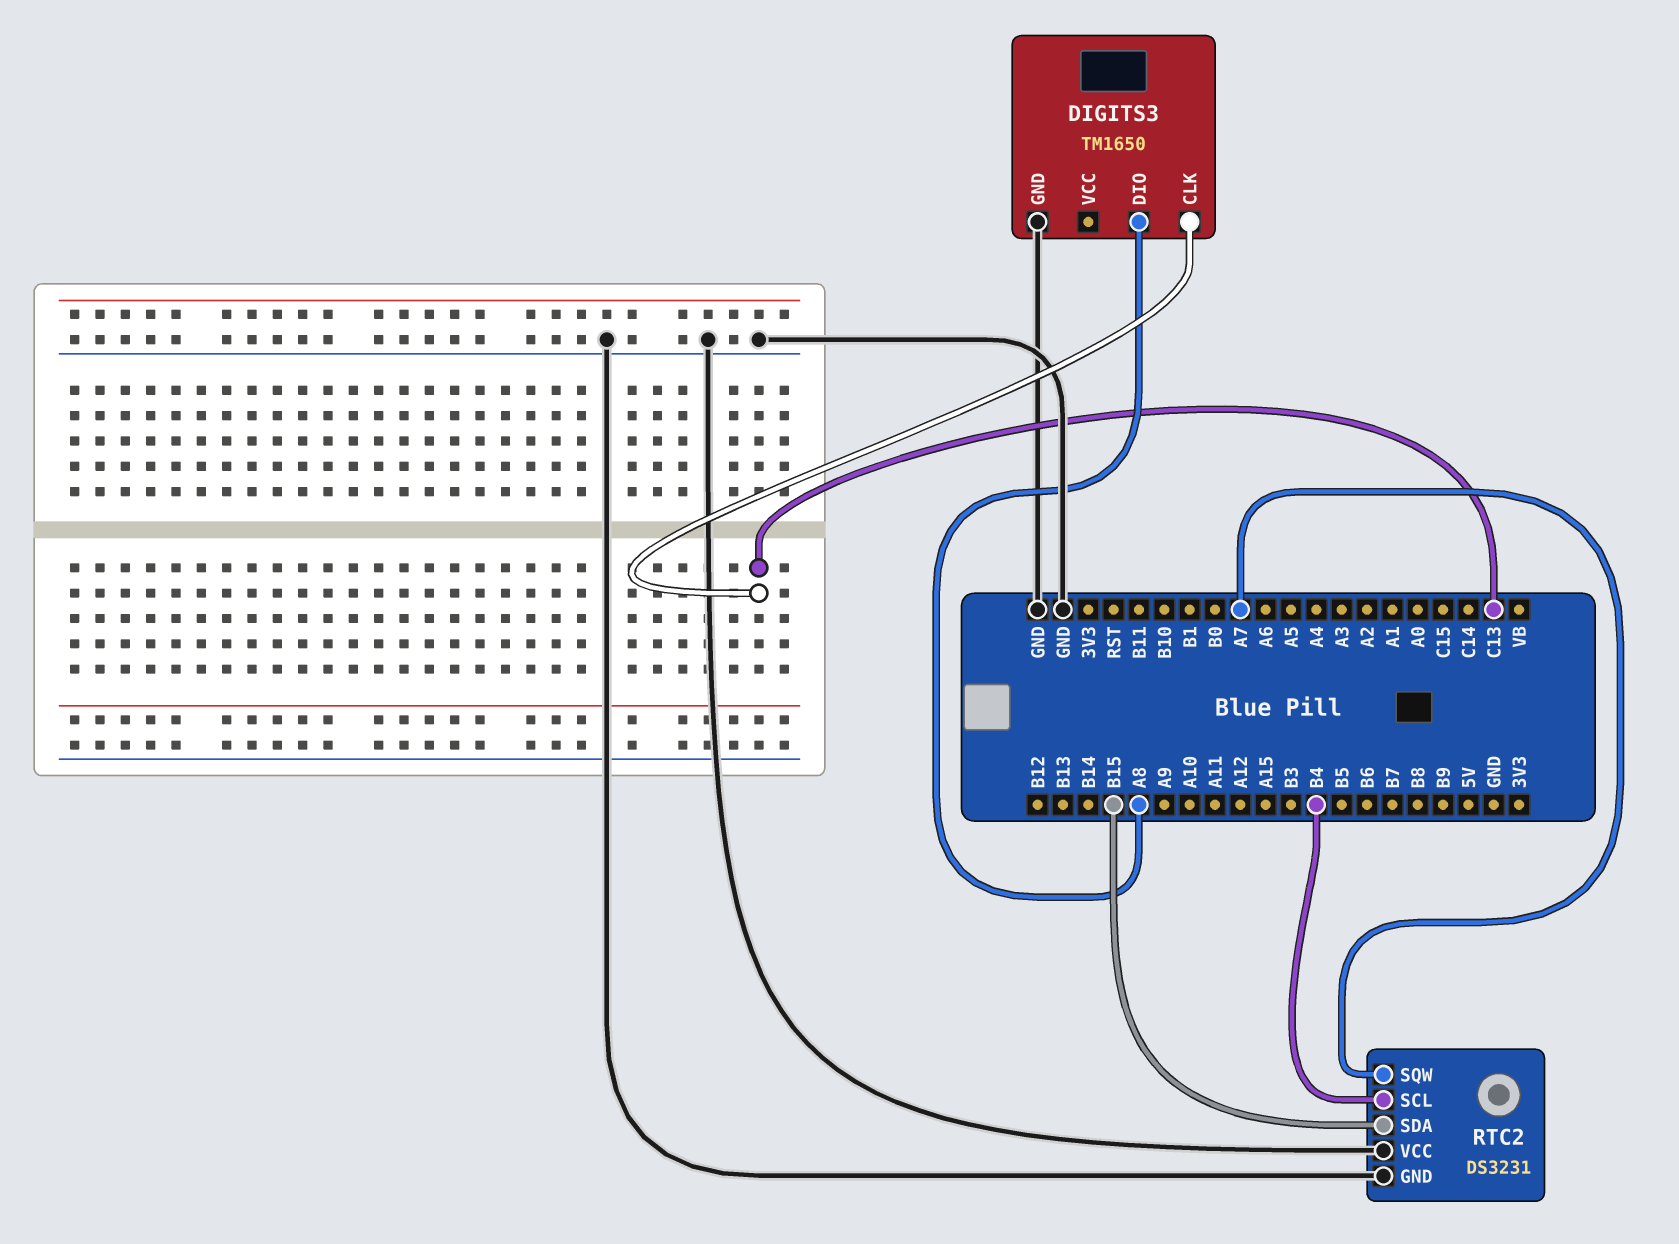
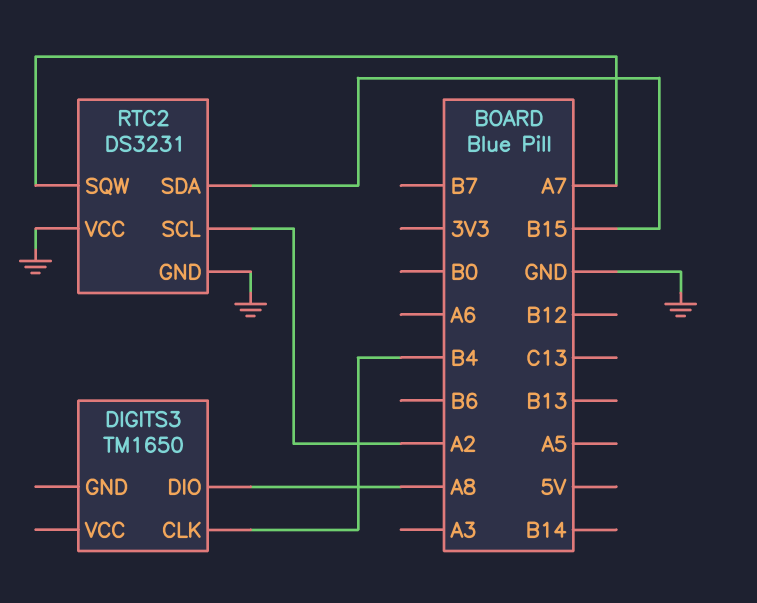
DIGITS3 pin CLK: C13 -> B4
DIGITS3 pin GND: GND -> none
RTC2 pin SCL: B4 -> A2

